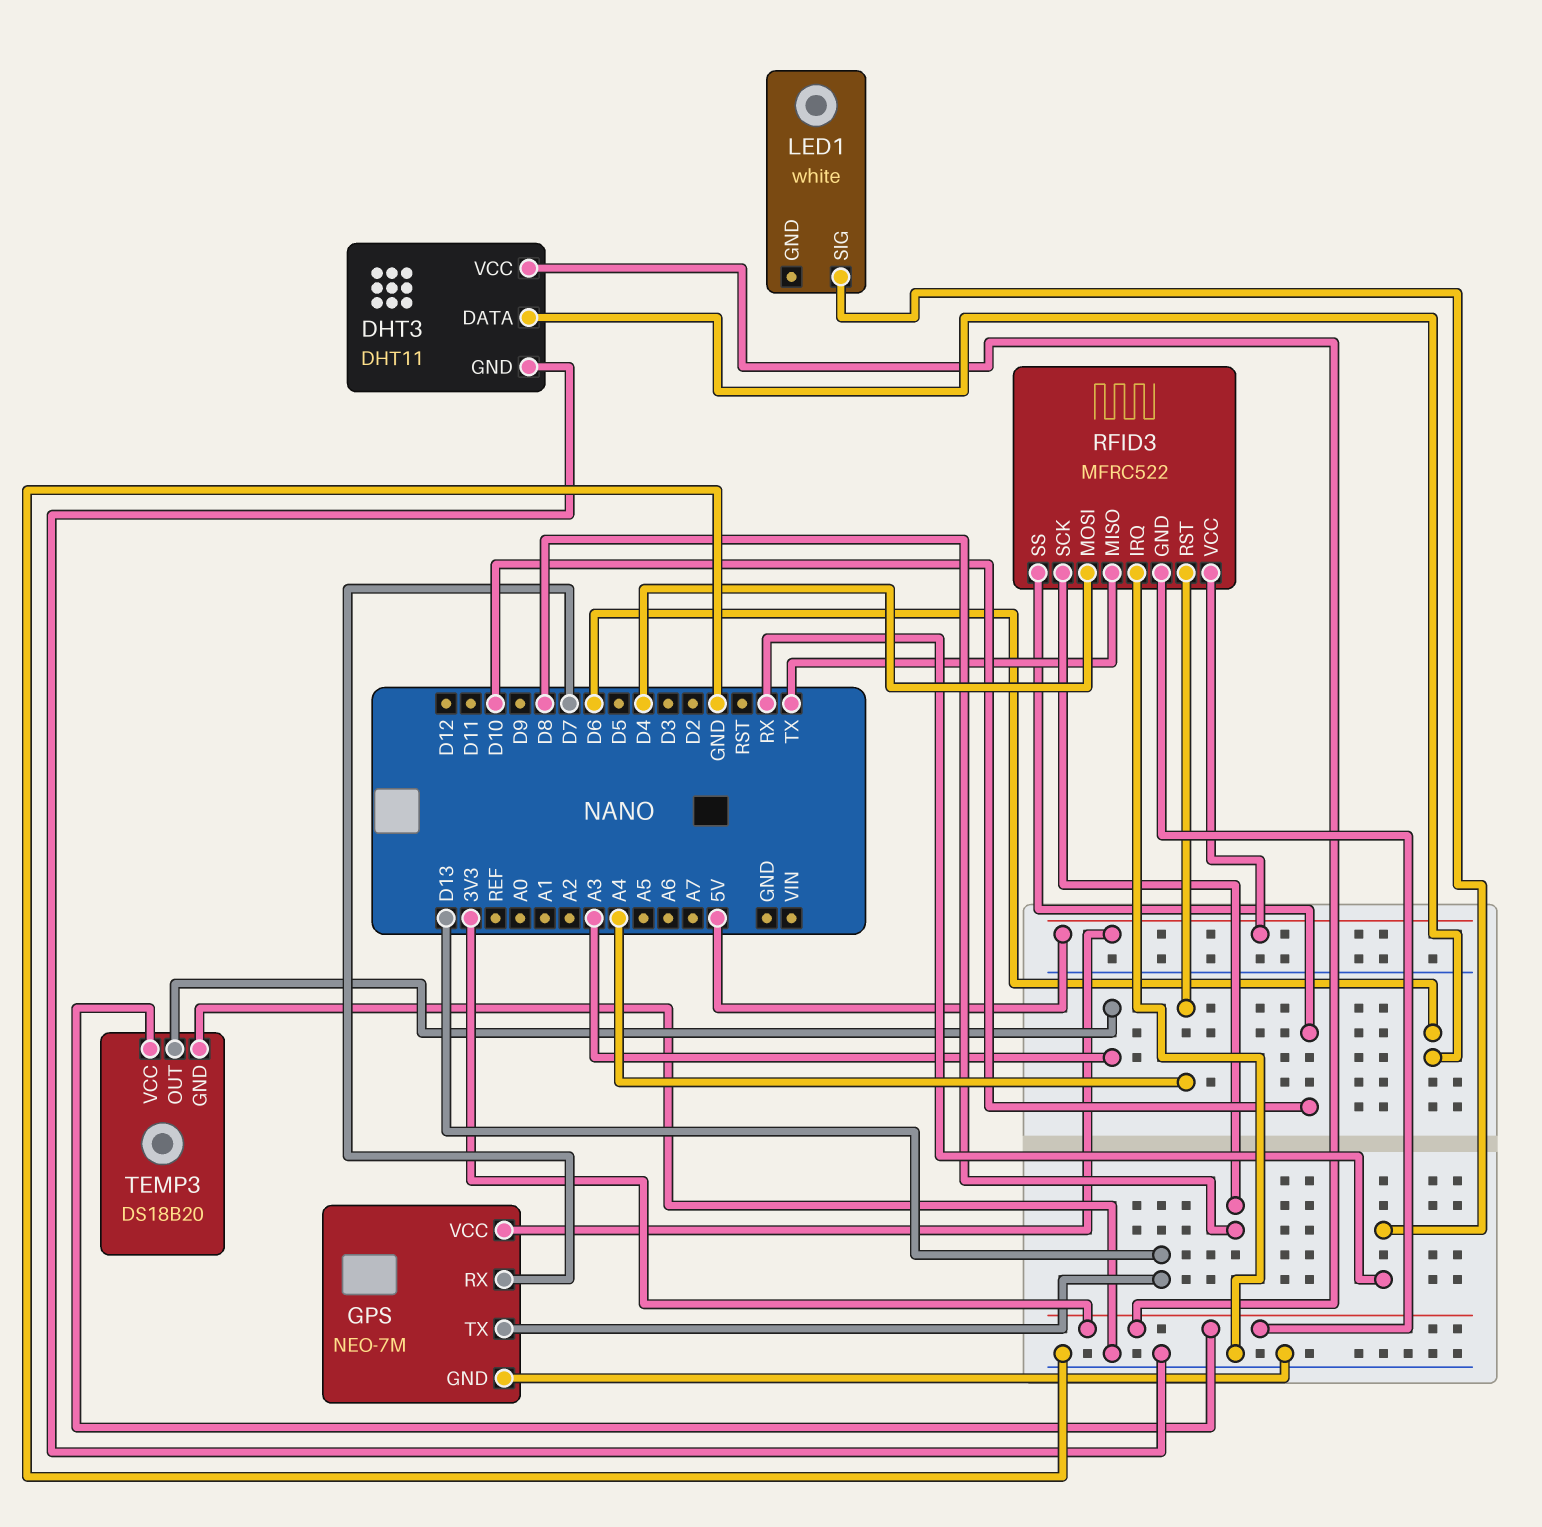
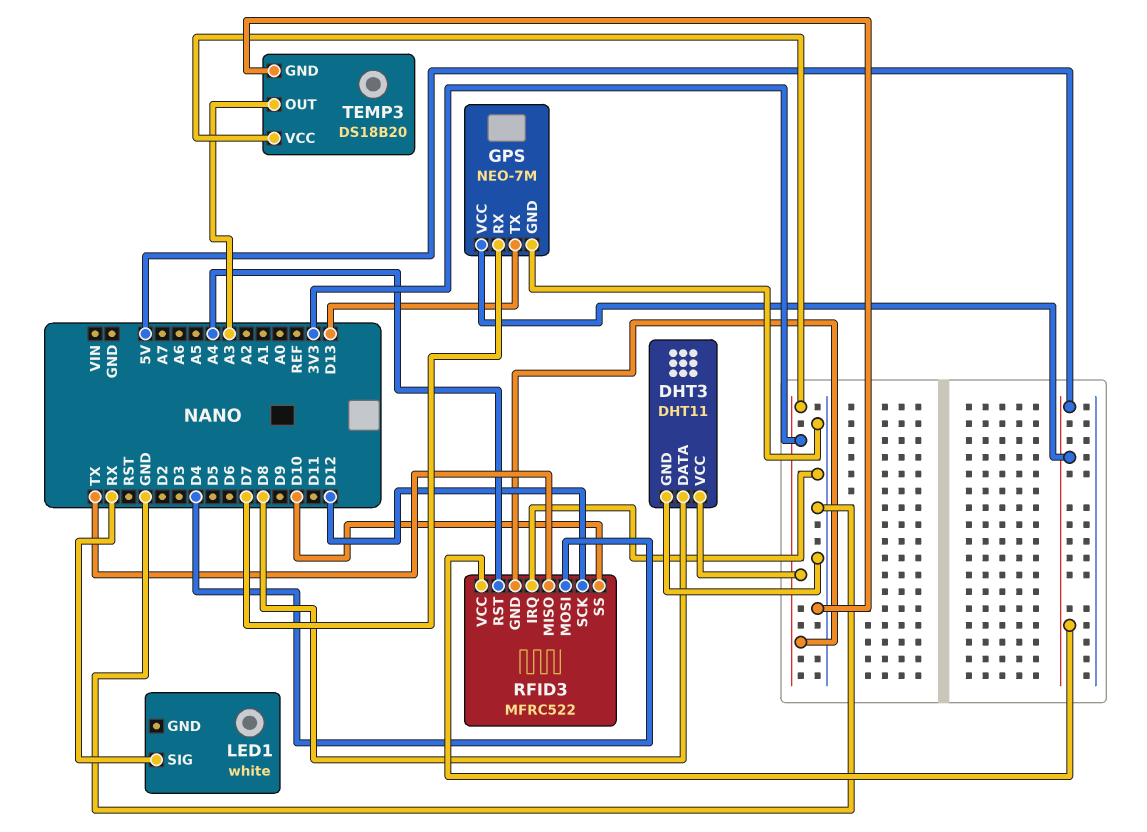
DHT3 pin DATA: D6 -> D8
RFID3 pin SCK: D8 -> D12

